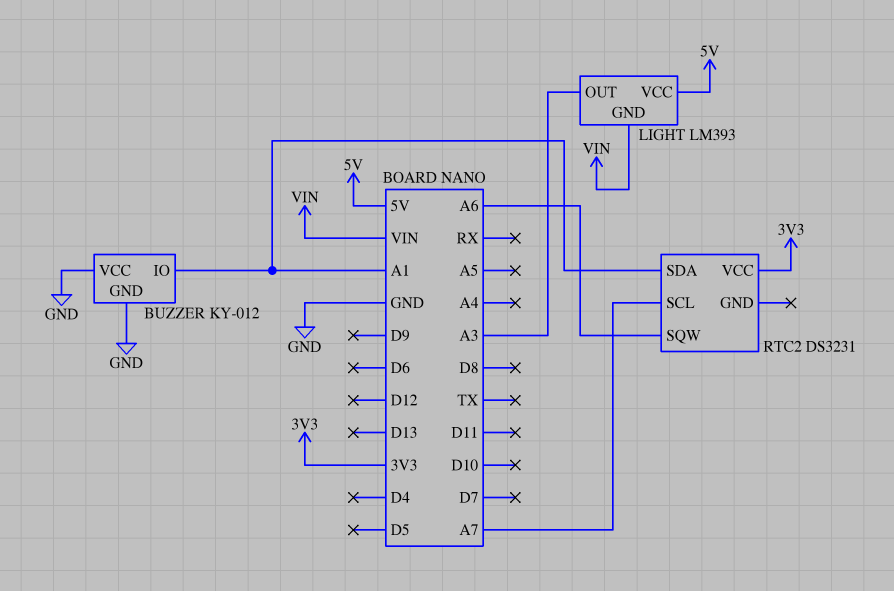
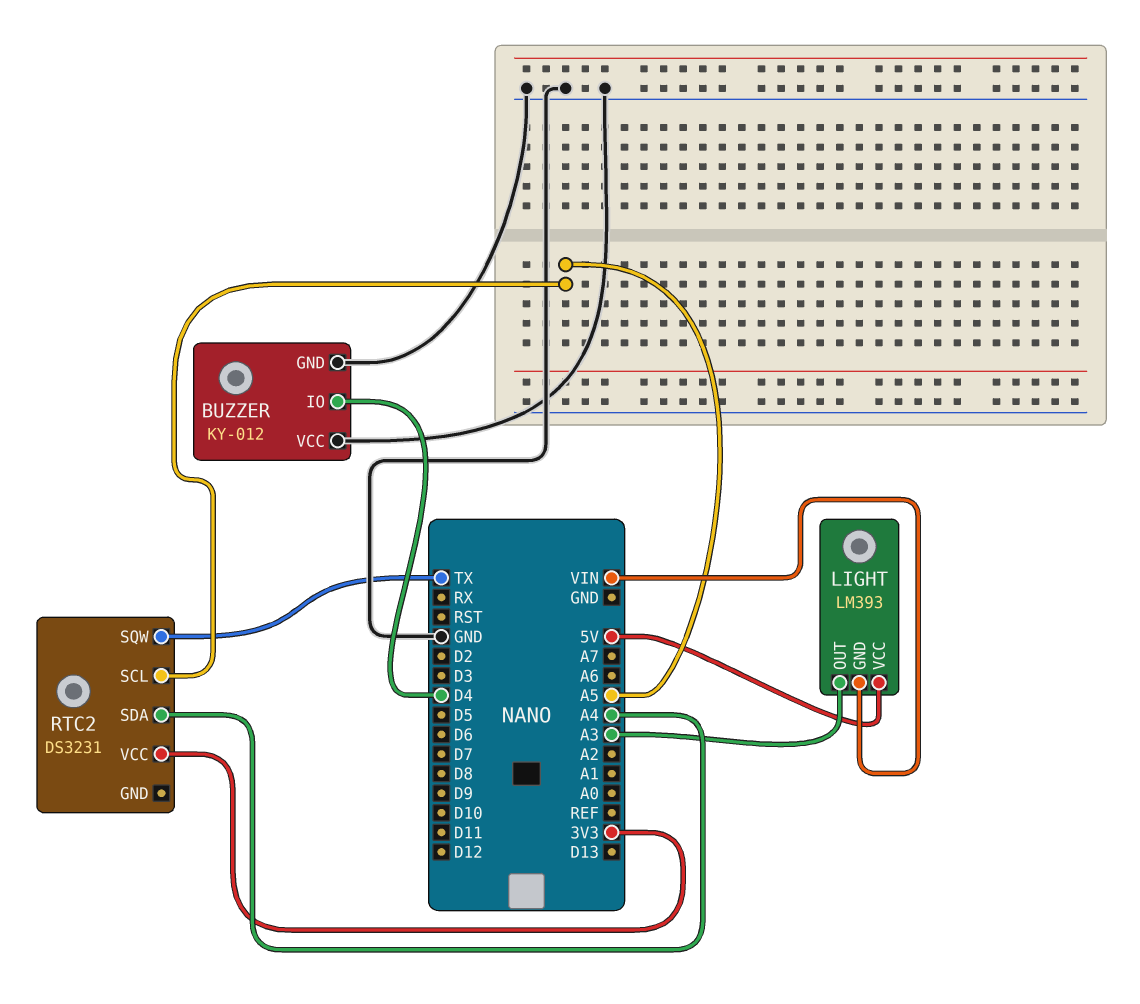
BUZZER pin IO: A1 -> D4
RTC2 pin SCL: A7 -> A5
RTC2 pin SDA: A1 -> A4
RTC2 pin SQW: A6 -> TX

